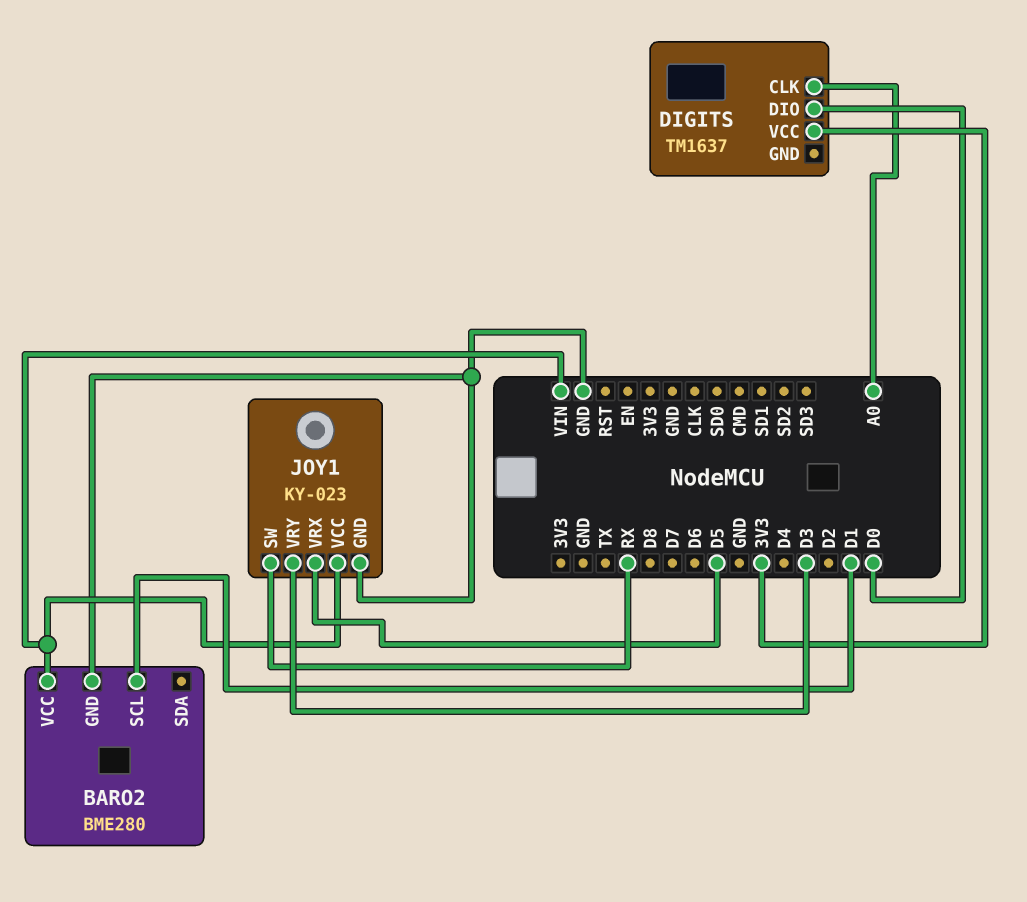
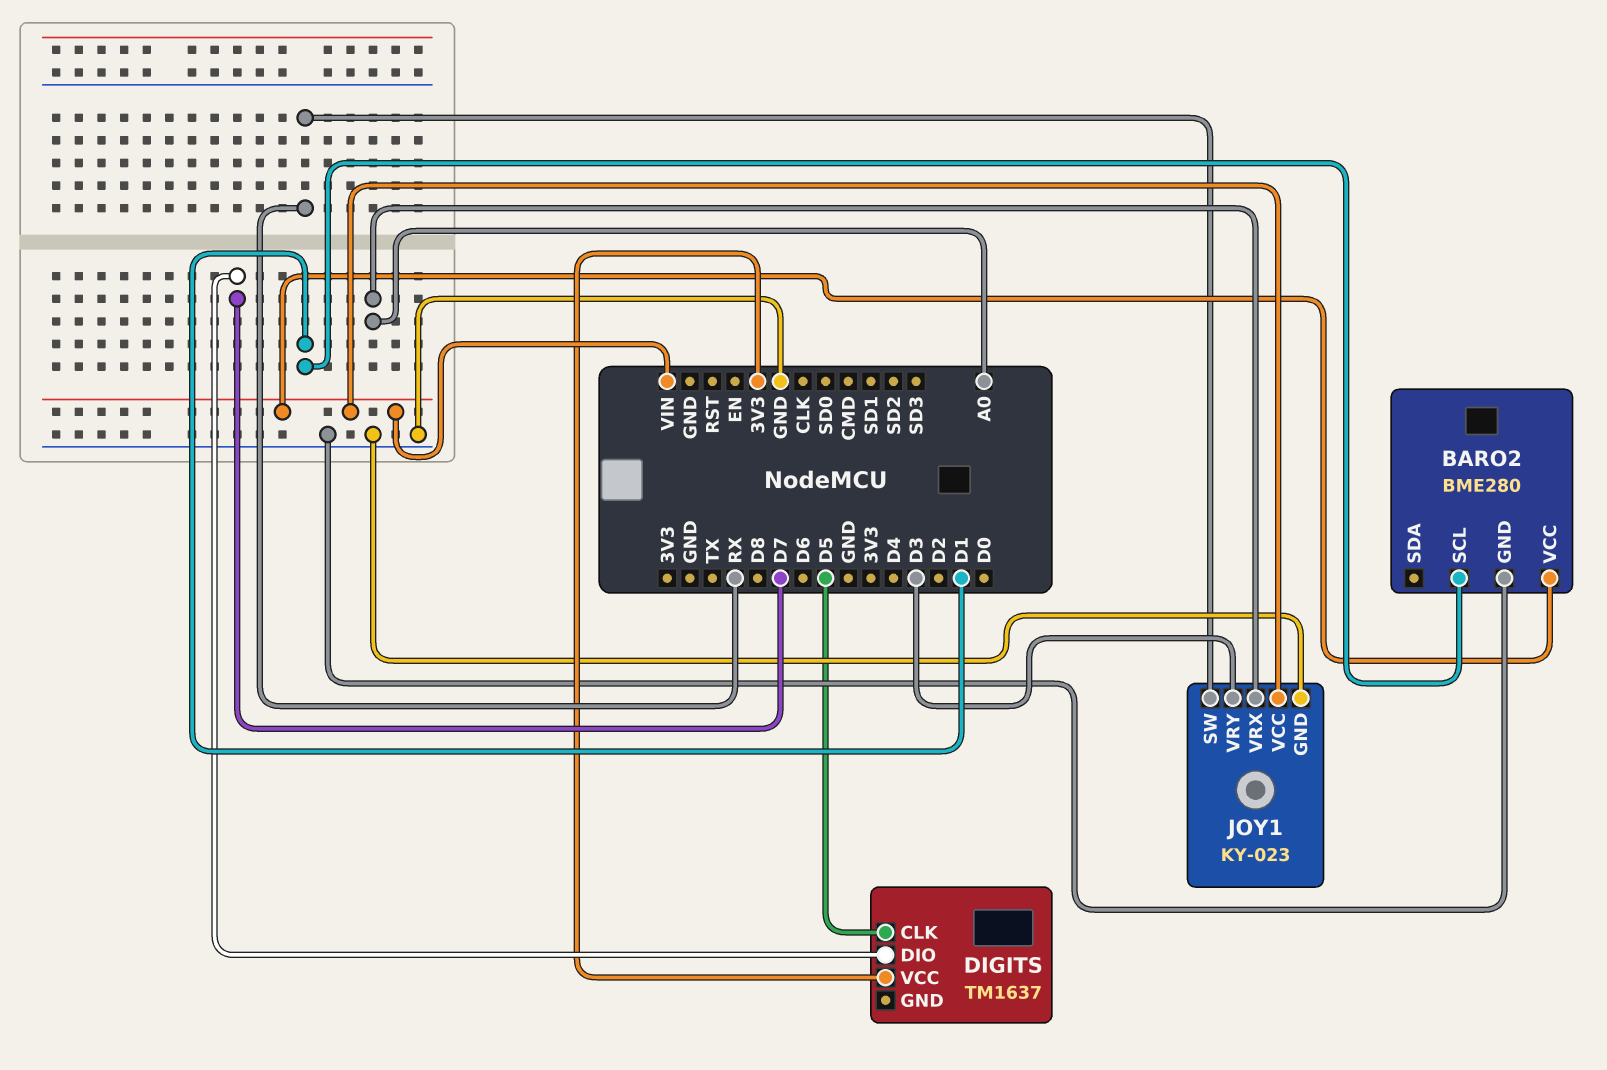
DIGITS pin CLK: A0 -> D5
DIGITS pin DIO: D0 -> D7
JOY1 pin VRX: D5 -> A0

